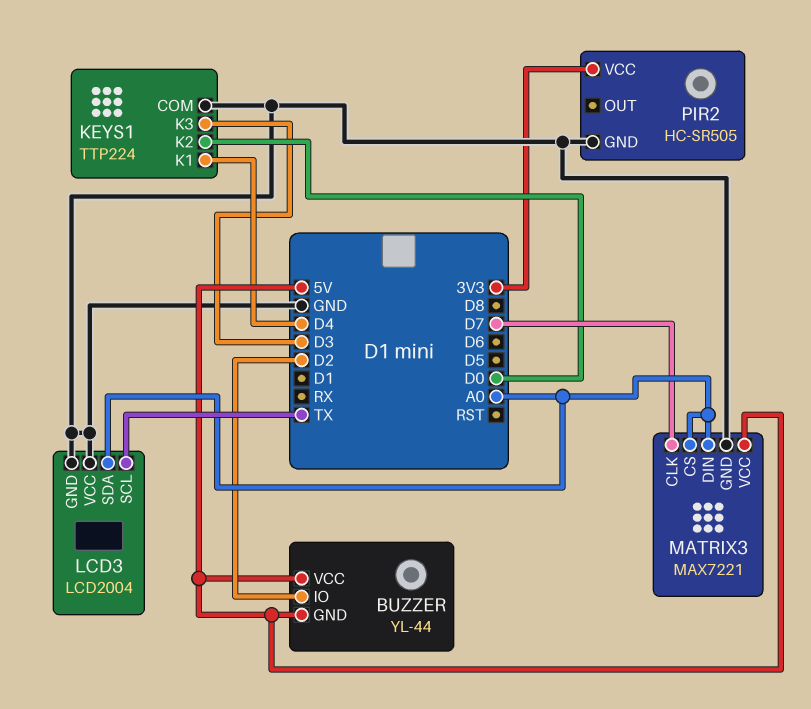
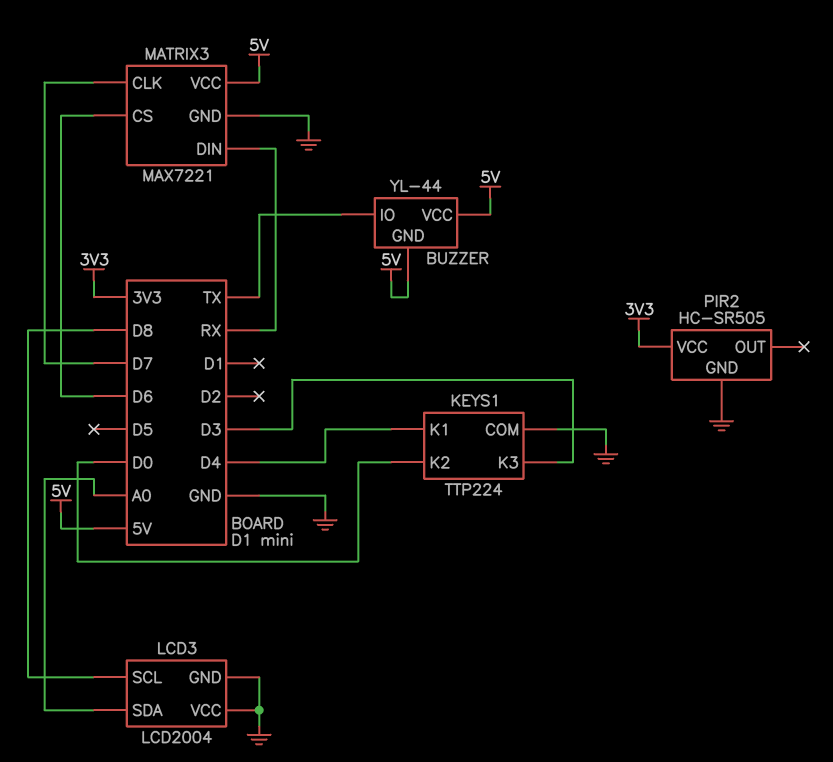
BUZZER pin IO: D2 -> TX
LCD3 pin SCL: TX -> D8
MATRIX3 pin CS: A0 -> D6
MATRIX3 pin DIN: A0 -> RX

